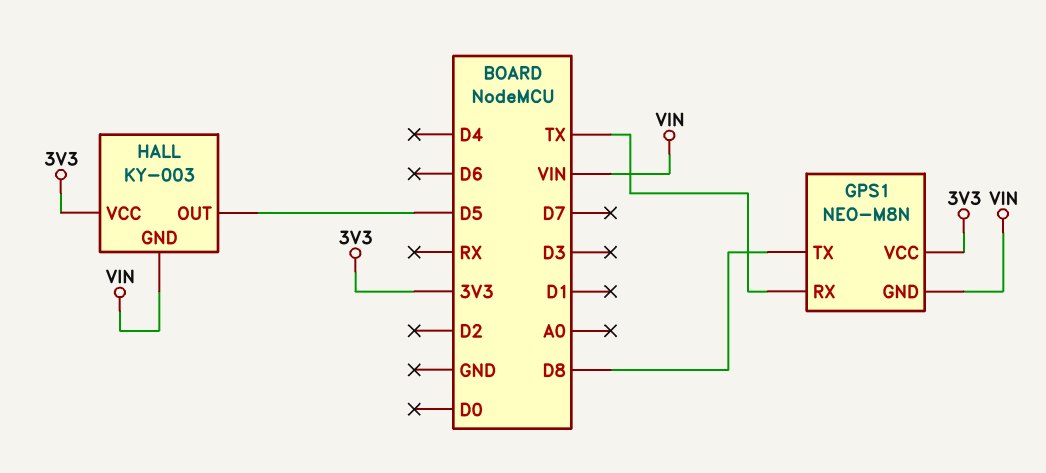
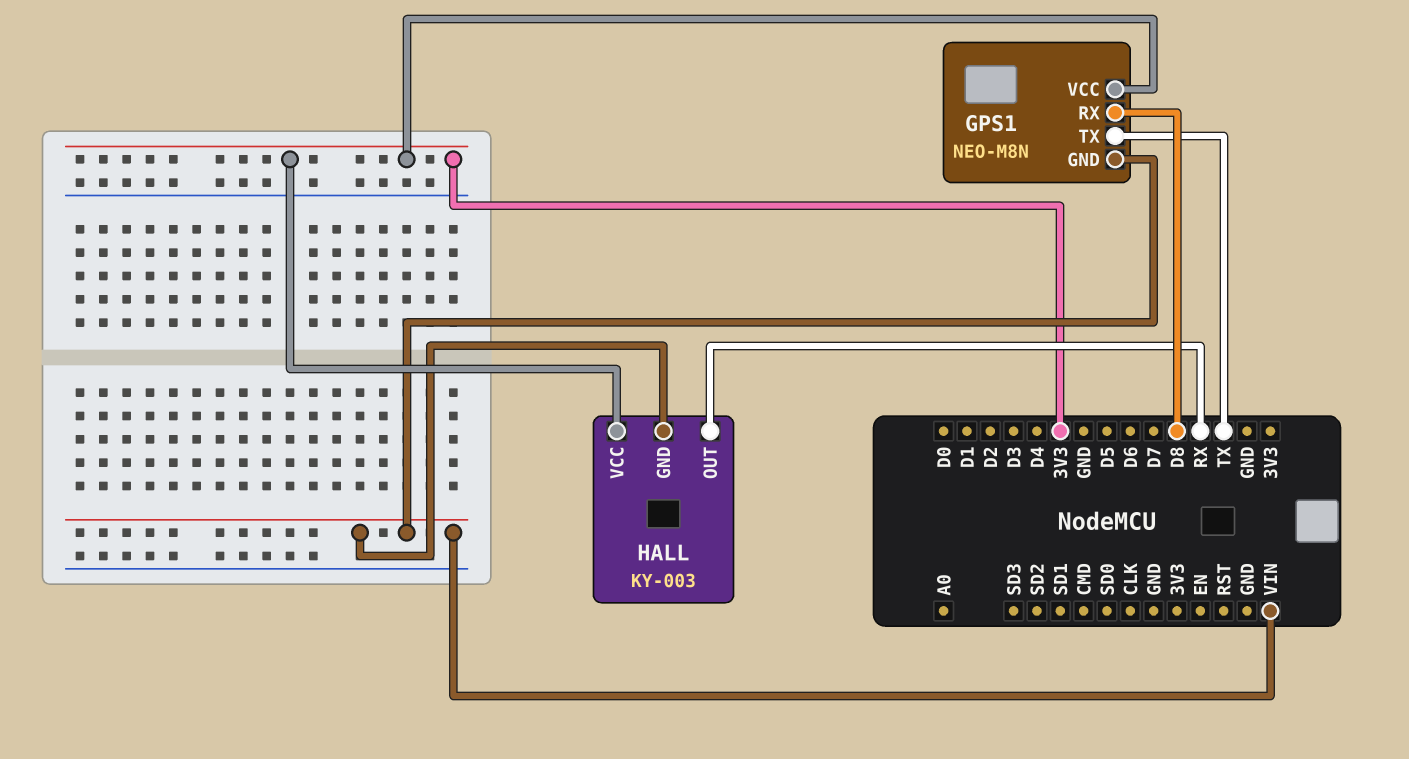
GPS1 pin RX: TX -> D8
GPS1 pin TX: D8 -> TX
HALL pin OUT: D5 -> RX

